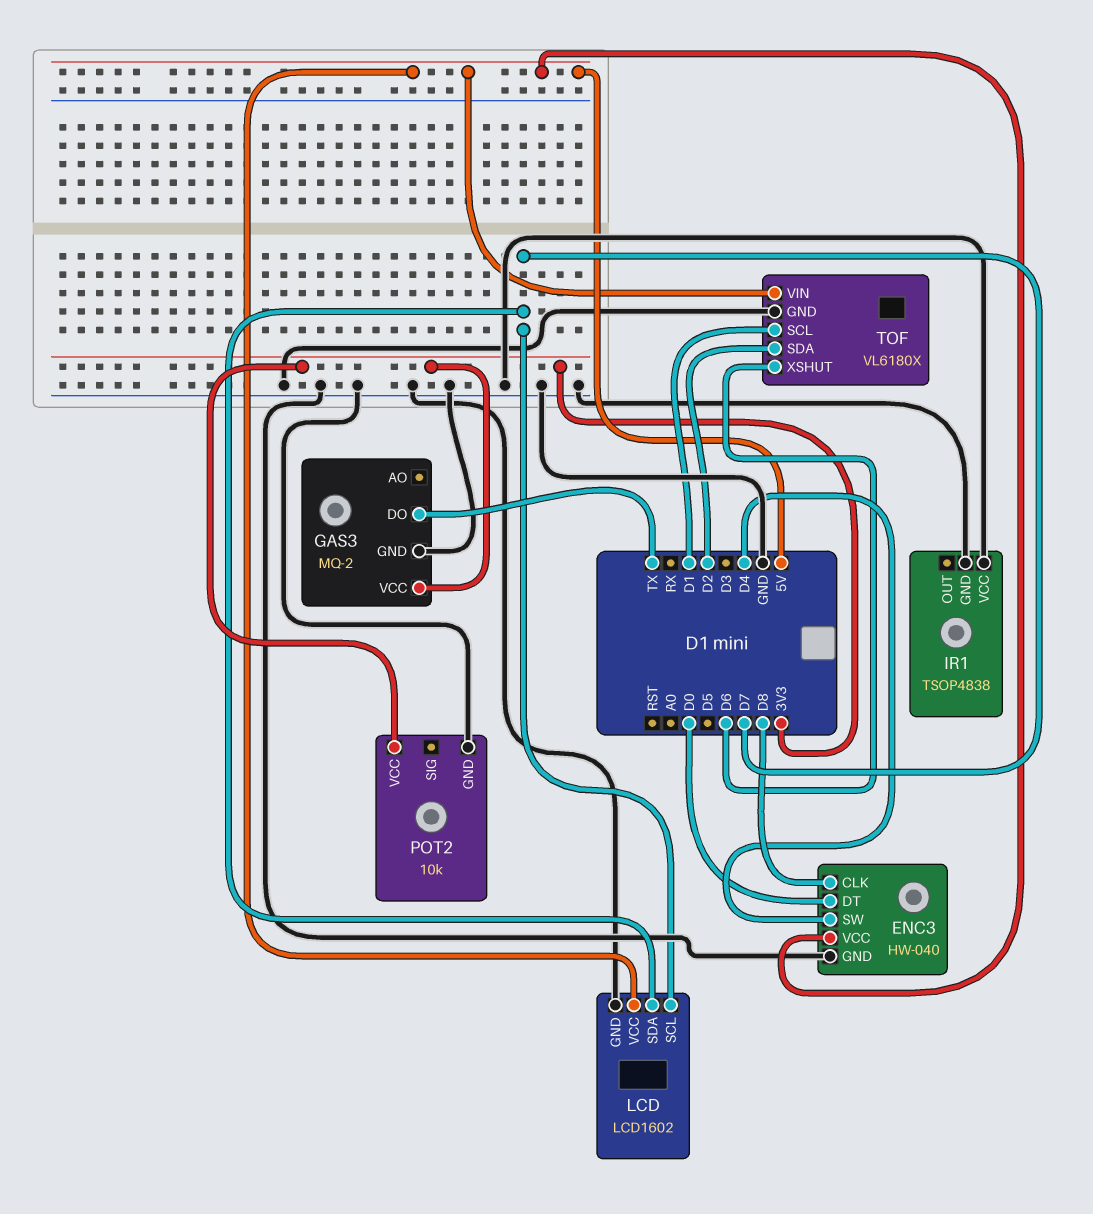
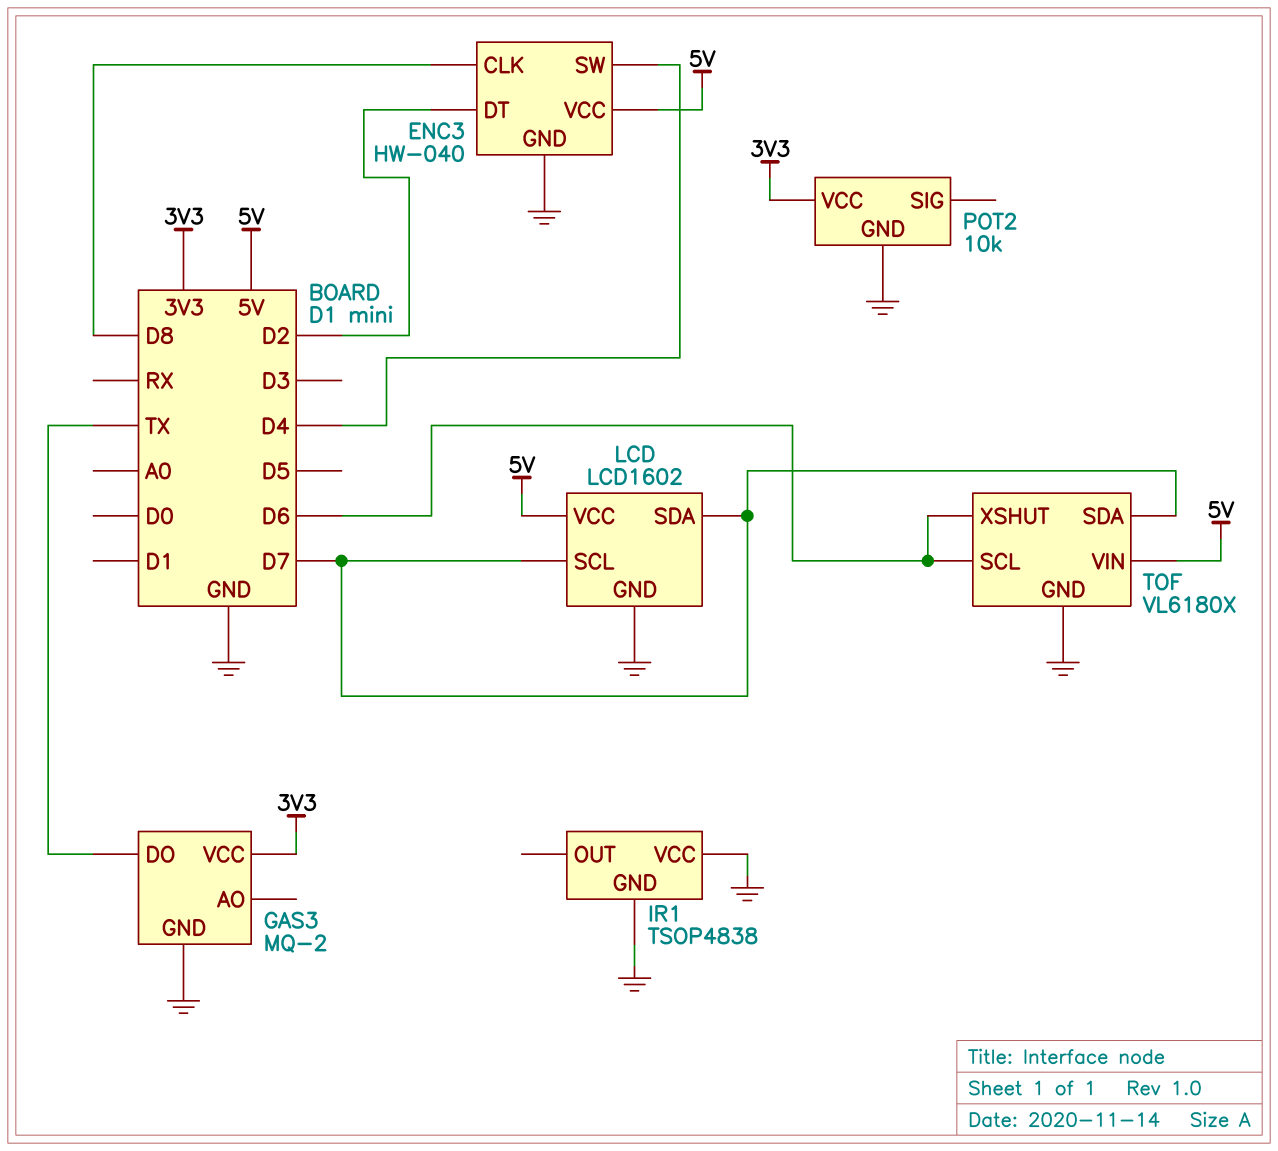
ENC3 pin DT: D0 -> D2
TOF pin SCL: D1 -> D6
TOF pin SDA: D2 -> D7

